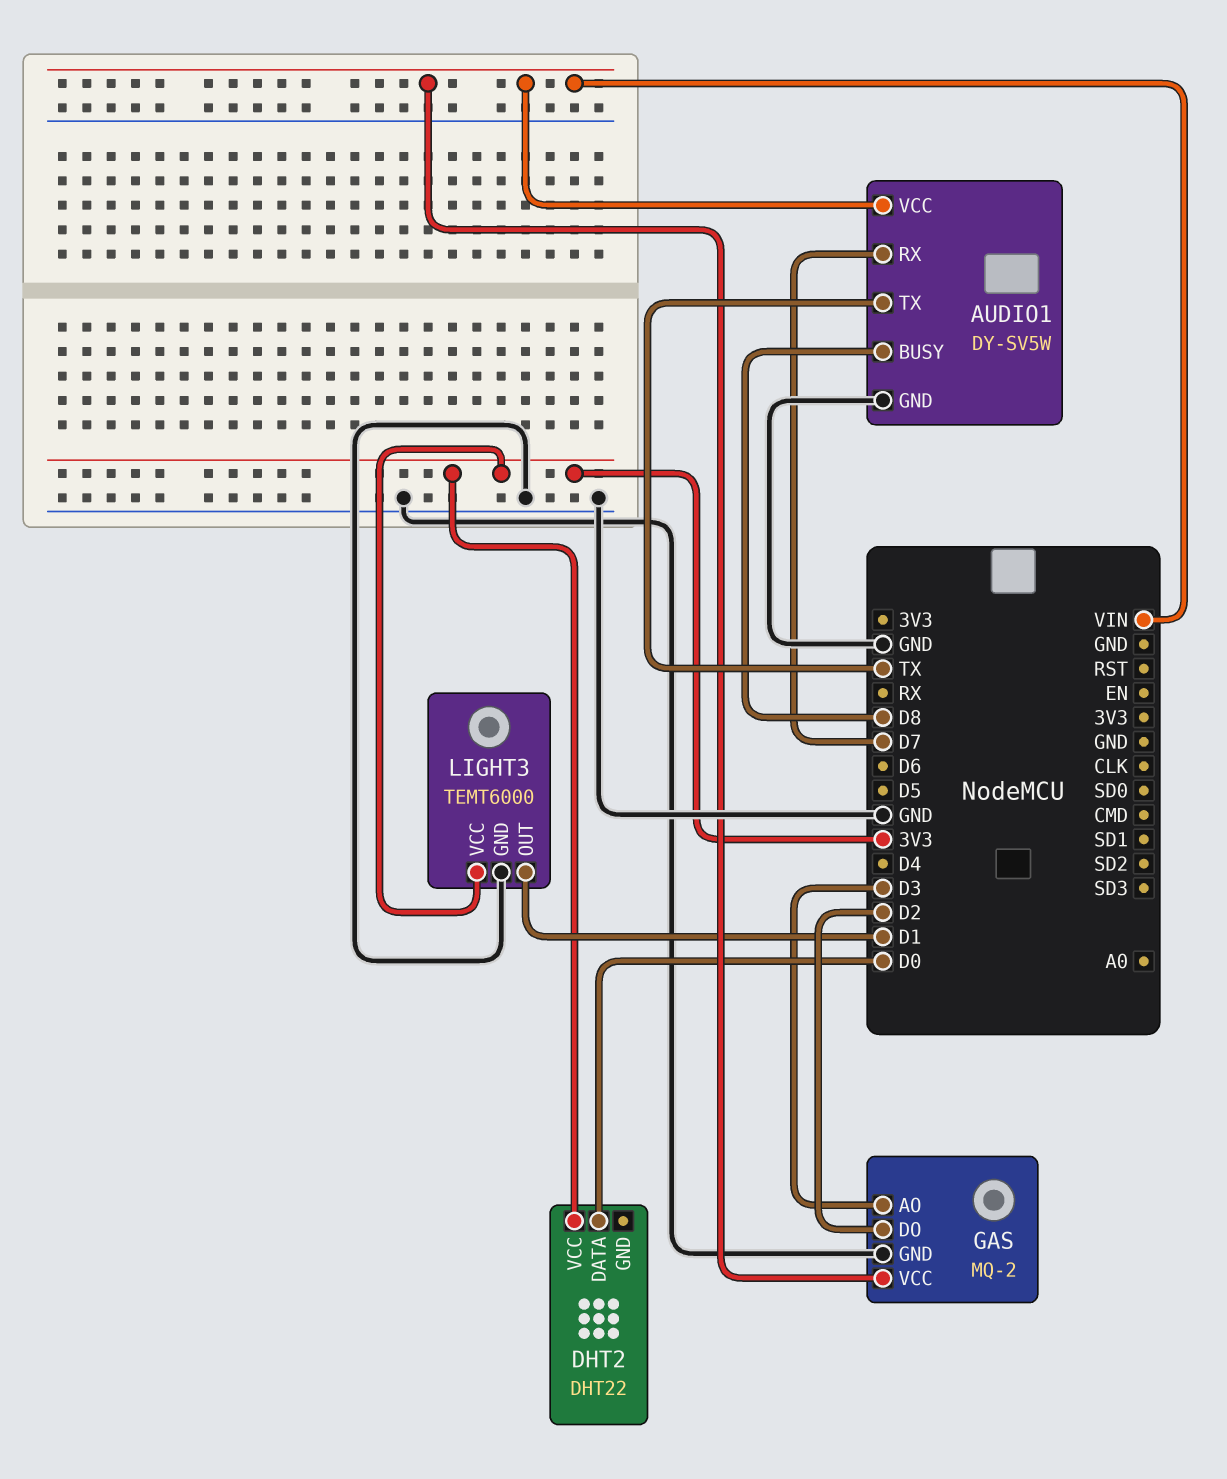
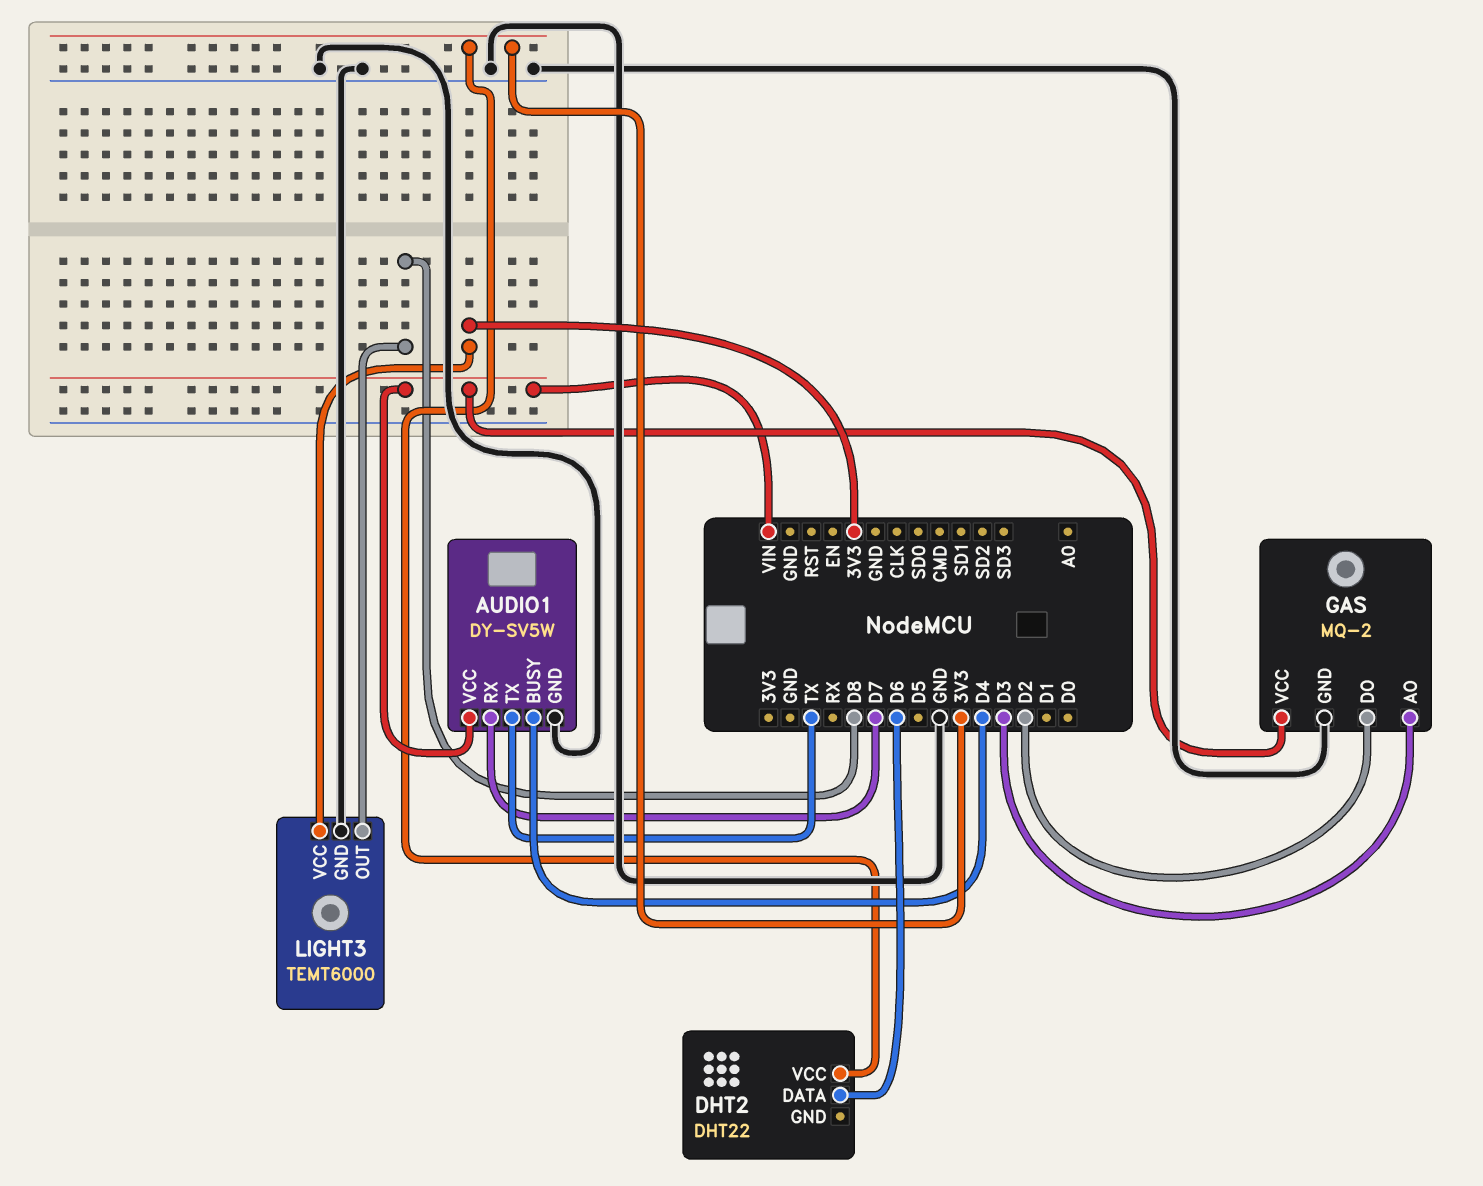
AUDIO1 pin BUSY: D8 -> D4
DHT2 pin DATA: D0 -> D6
LIGHT3 pin OUT: D1 -> D8

